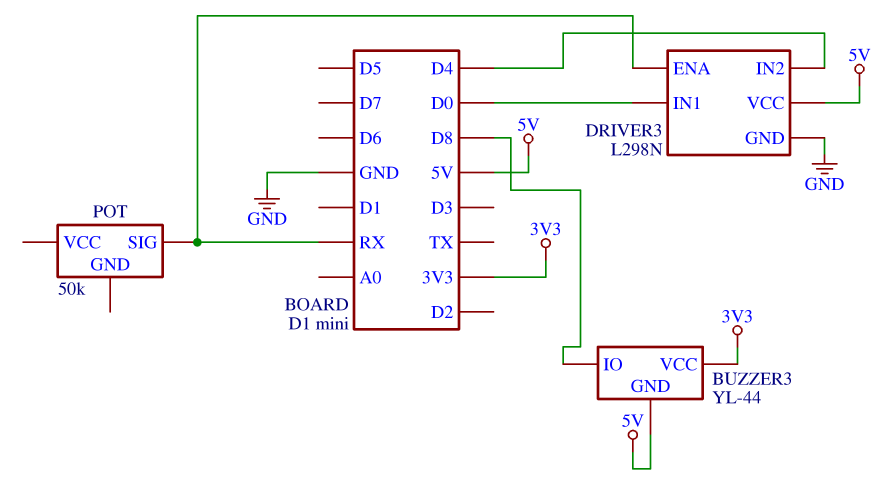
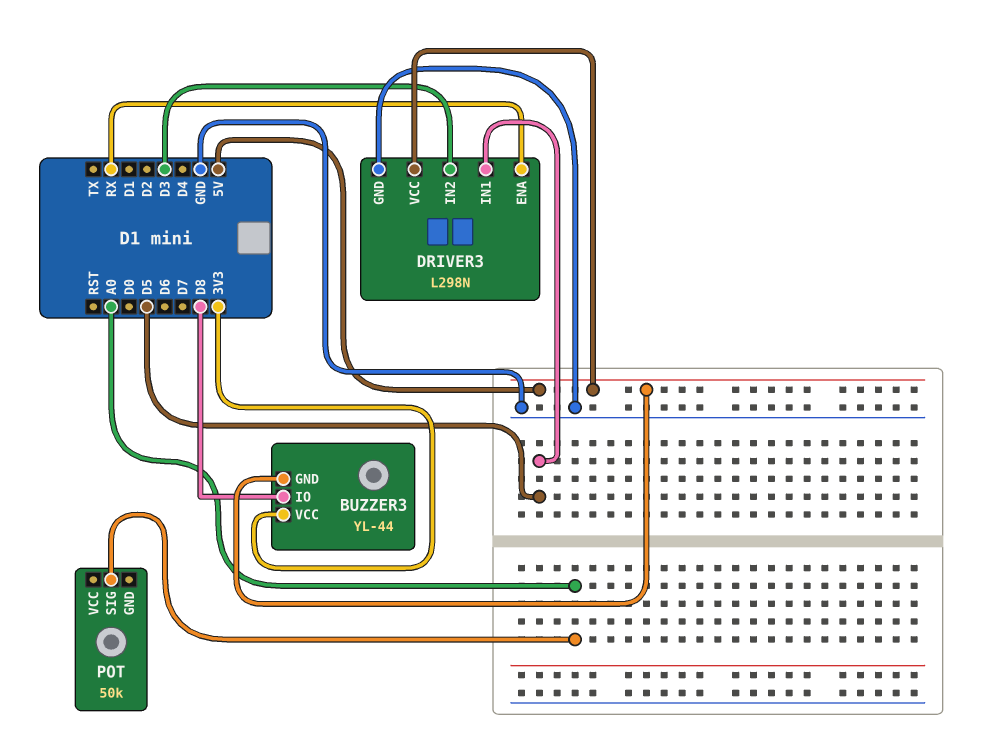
DRIVER3 pin IN1: D0 -> D5
DRIVER3 pin IN2: D4 -> D3
POT pin SIG: RX -> A0

